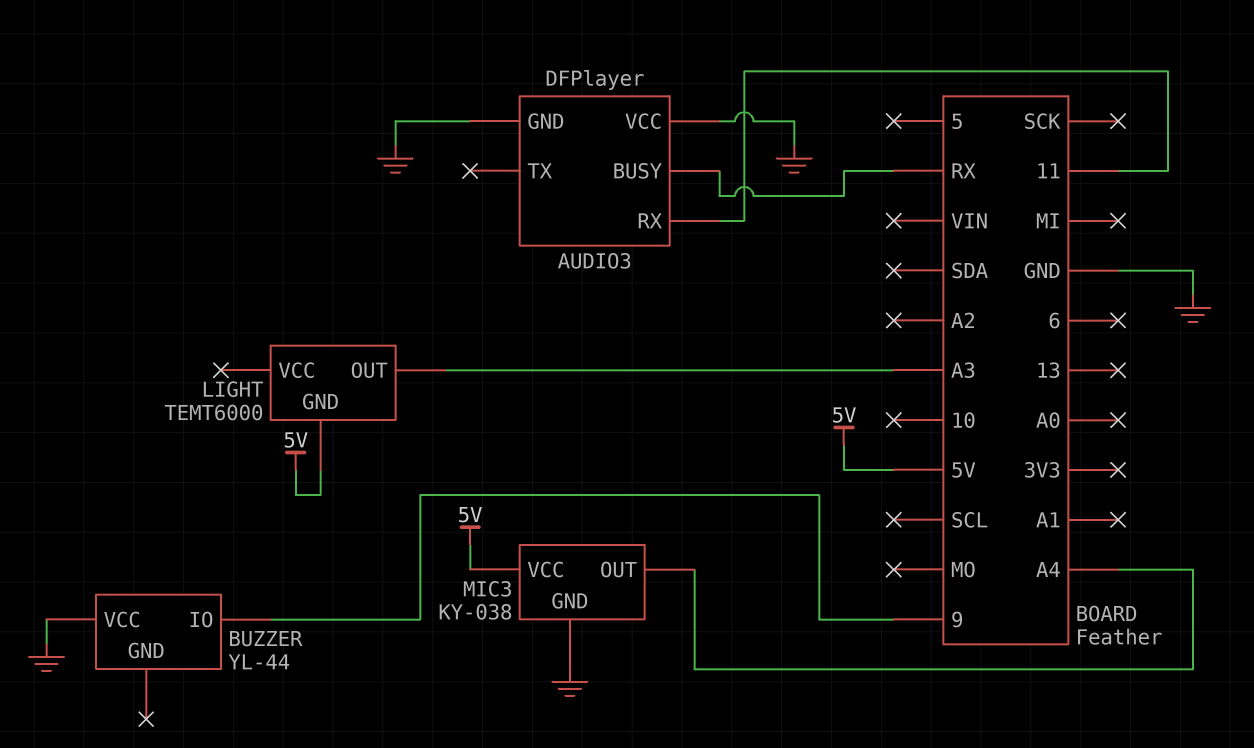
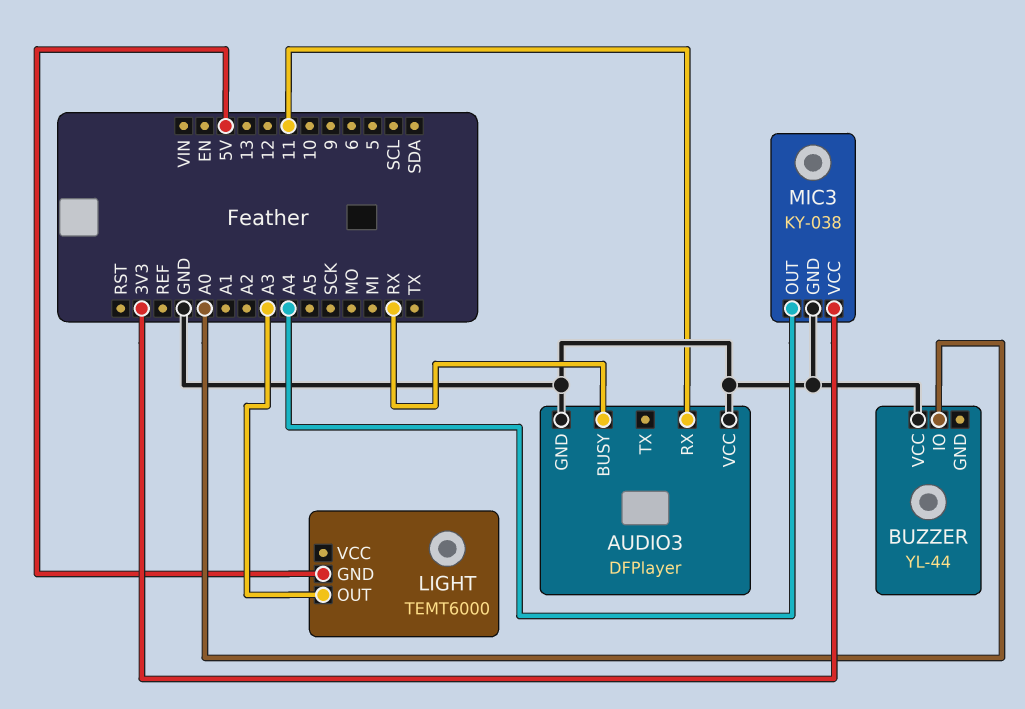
BUZZER pin IO: 9 -> A0
MIC3 pin VCC: 5V -> 3V3

